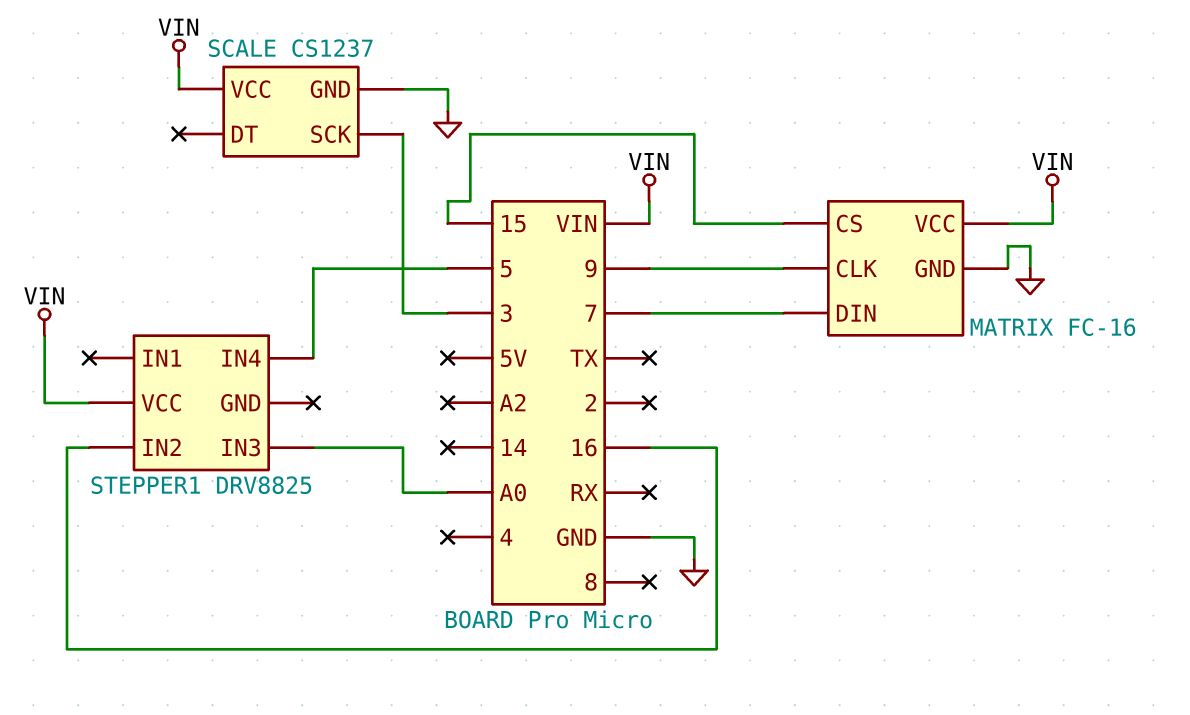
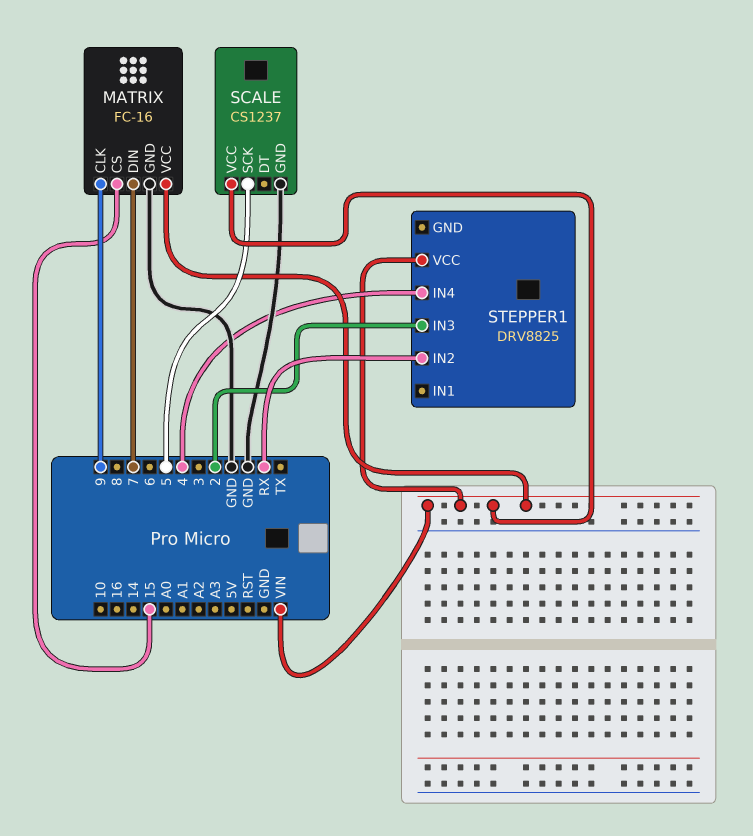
SCALE pin SCK: 3 -> 5
STEPPER1 pin IN2: 16 -> RX
STEPPER1 pin IN3: A0 -> 2
STEPPER1 pin IN4: 5 -> 4

